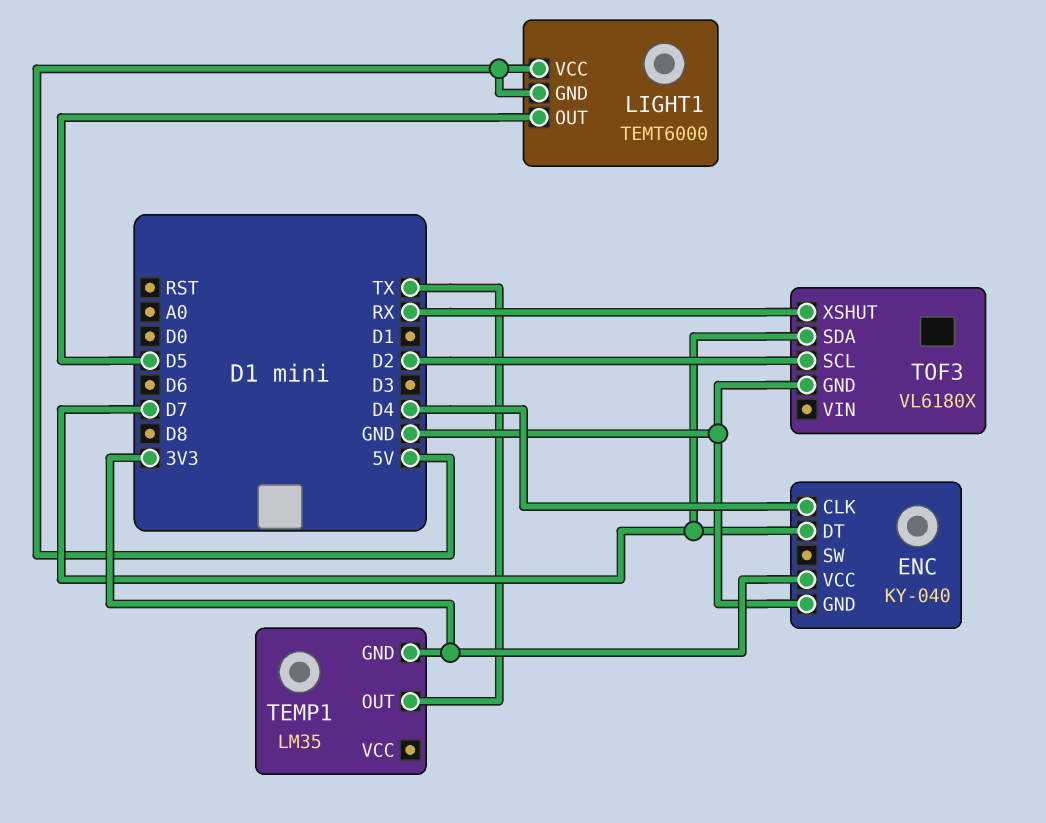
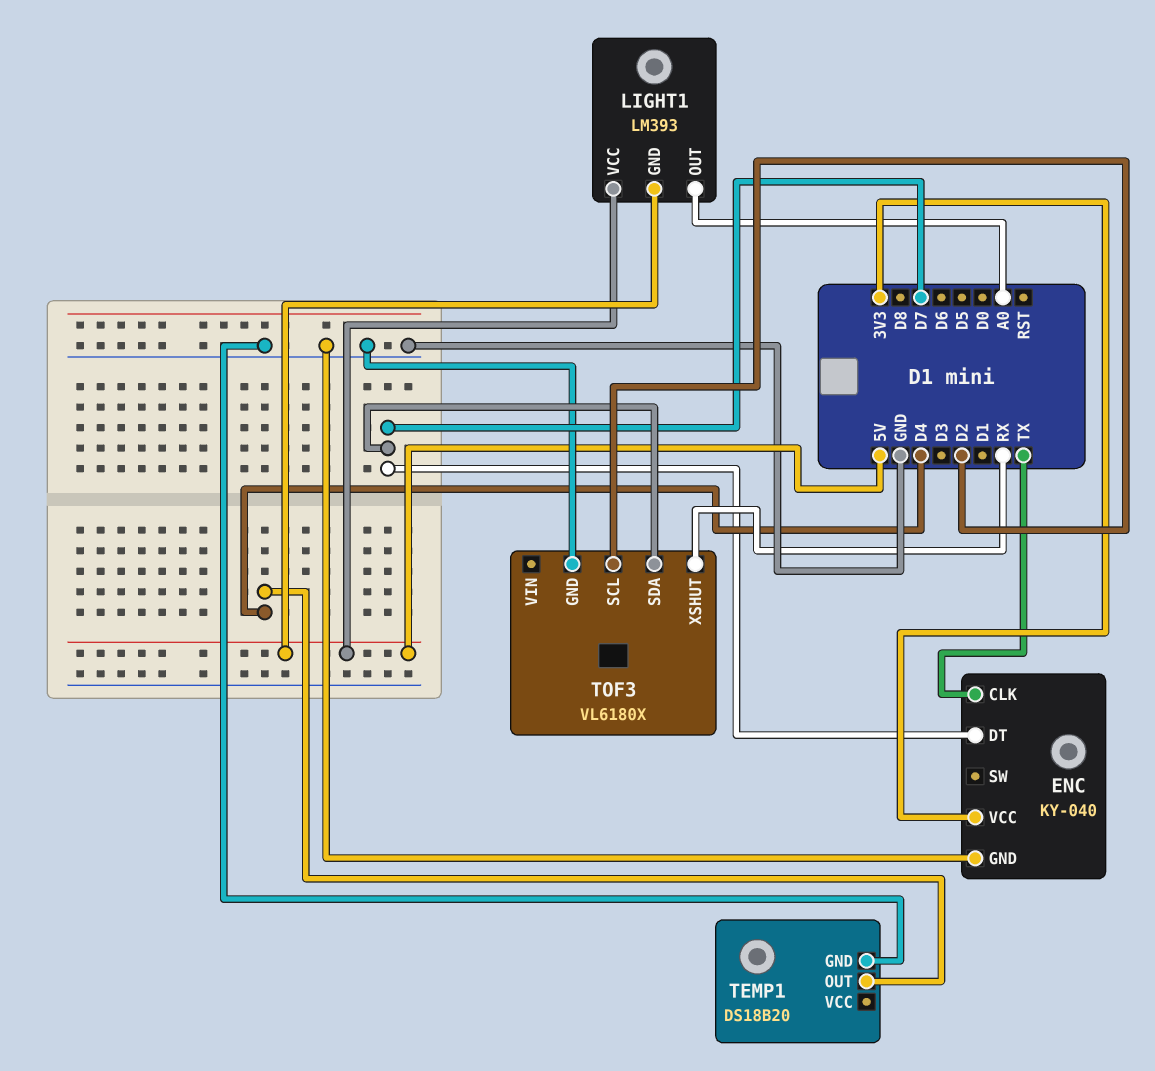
ENC pin CLK: D4 -> TX
LIGHT1: TEMT6000 -> LM393
LIGHT1 pin OUT: D5 -> A0
TEMP1: LM35 -> DS18B20
TEMP1 pin GND: 3V3 -> GND
TEMP1 pin OUT: TX -> D4

